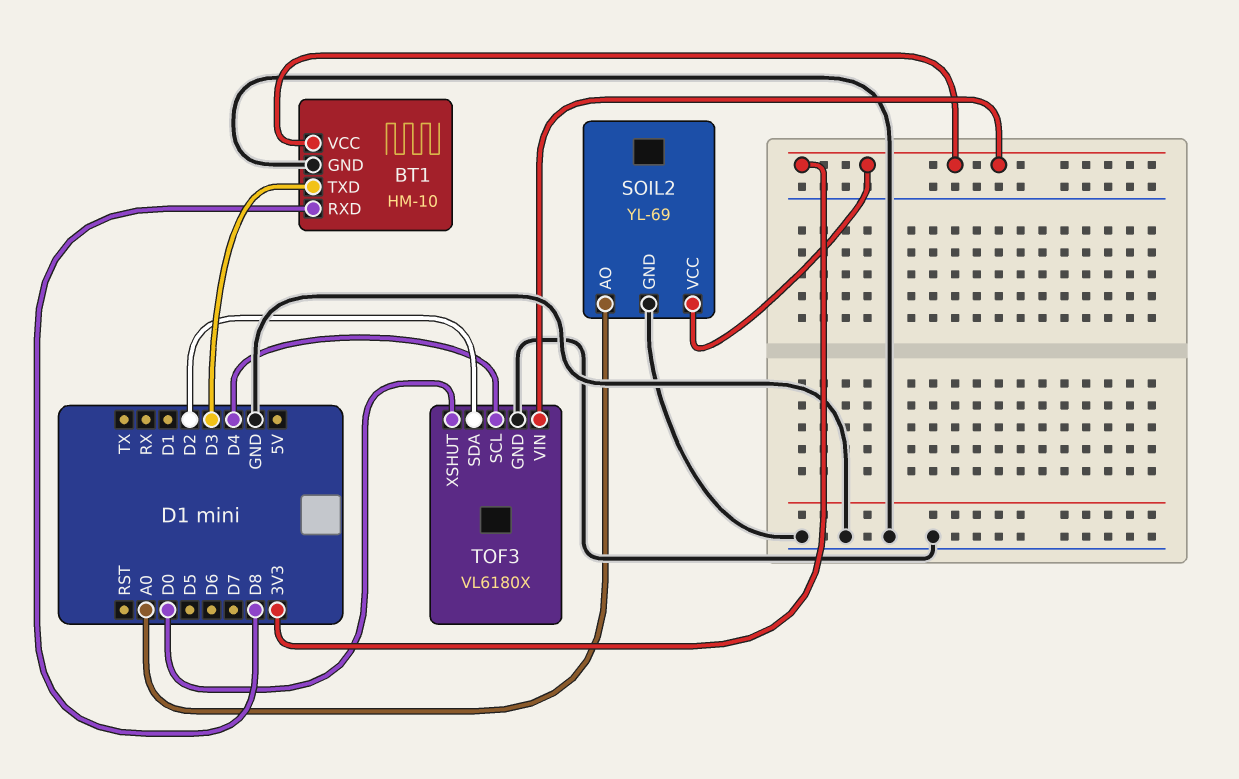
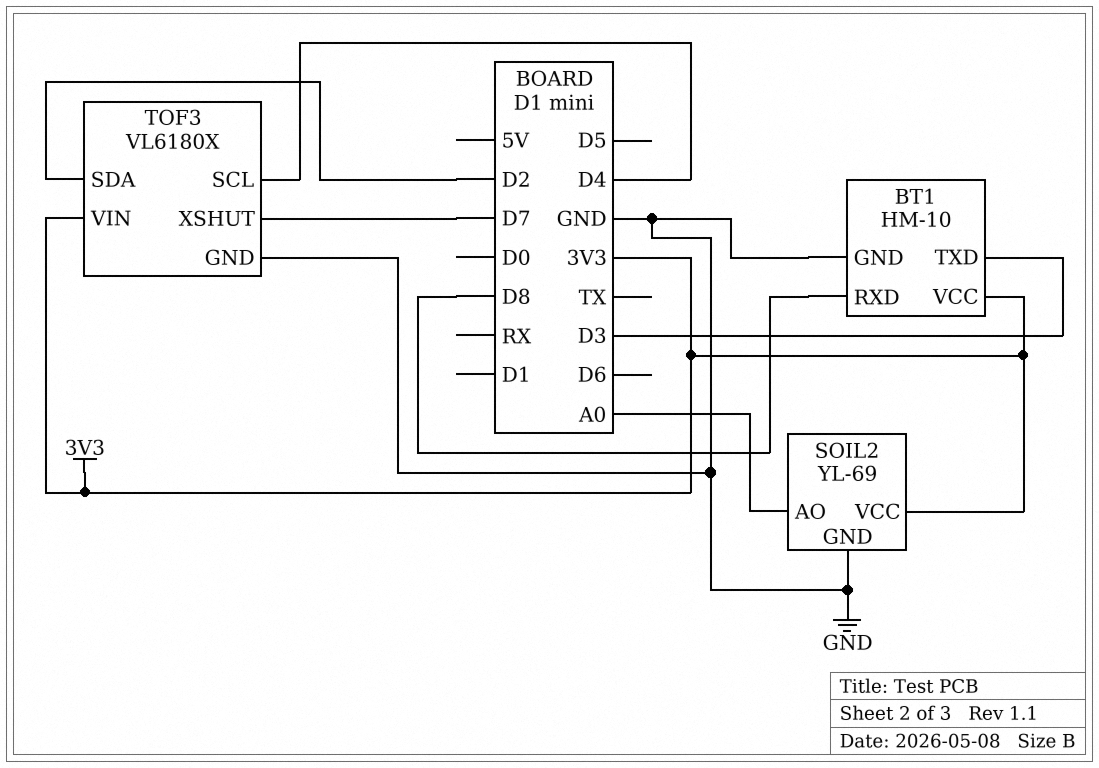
TOF3 pin XSHUT: D0 -> D7

